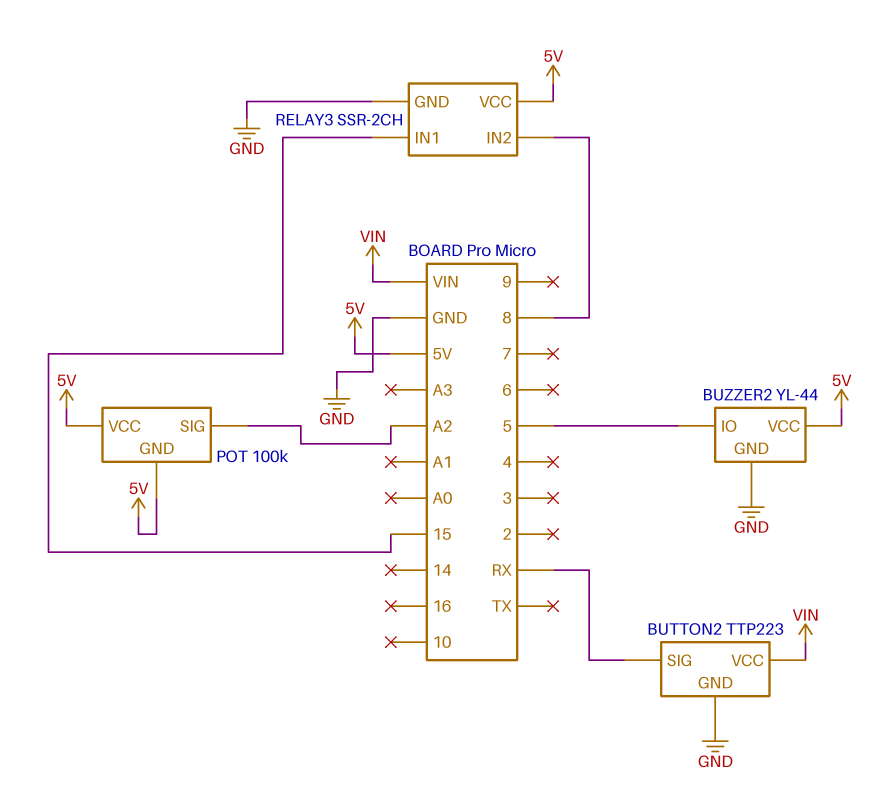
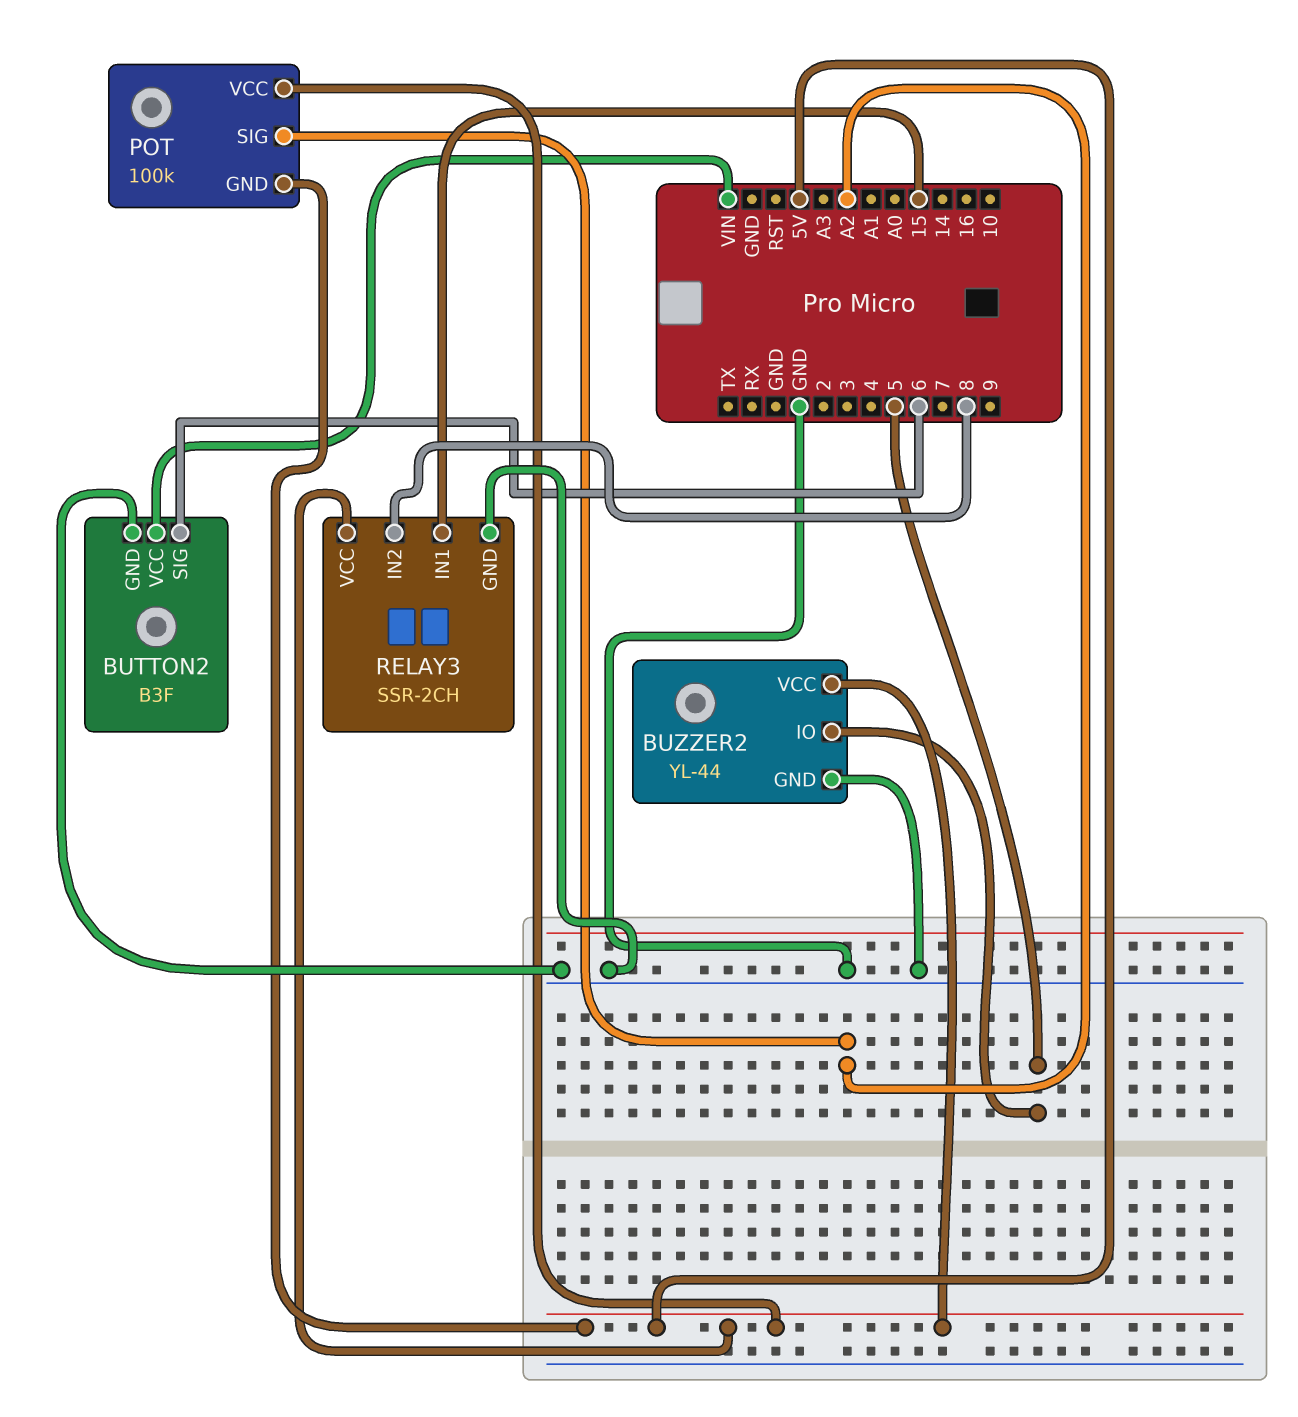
BUTTON2: TTP223 -> B3F
BUTTON2 pin SIG: RX -> 6

